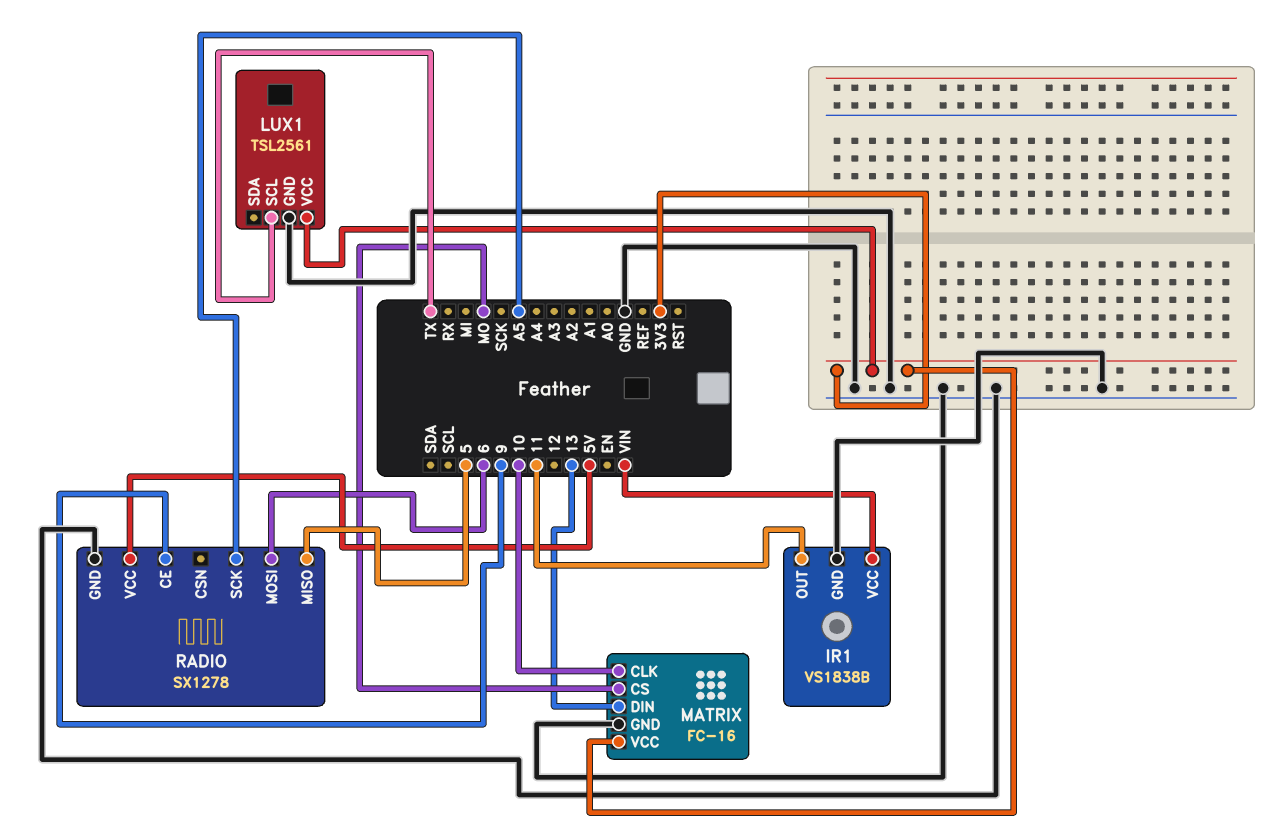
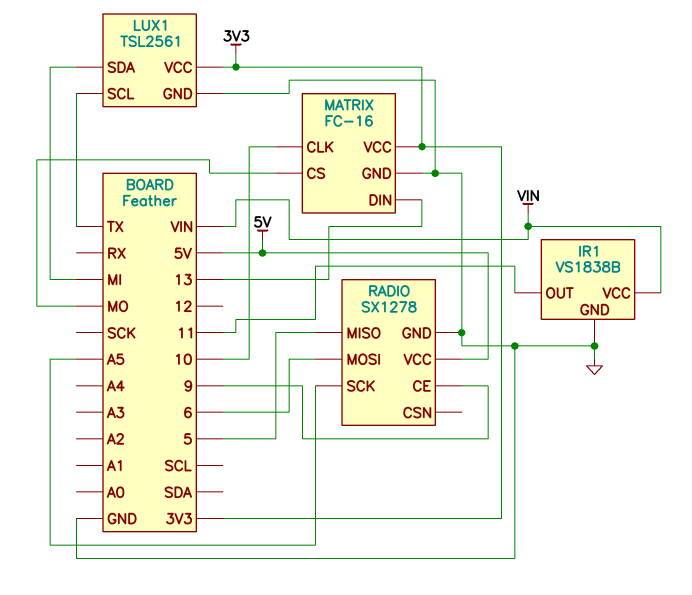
LUX1 pin SDA: none -> MI

